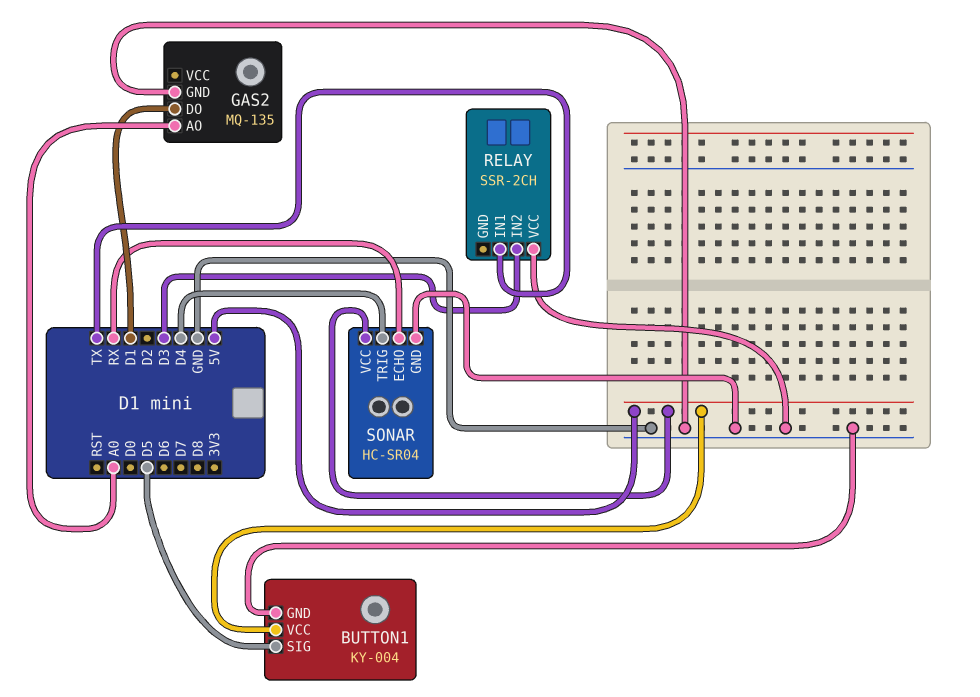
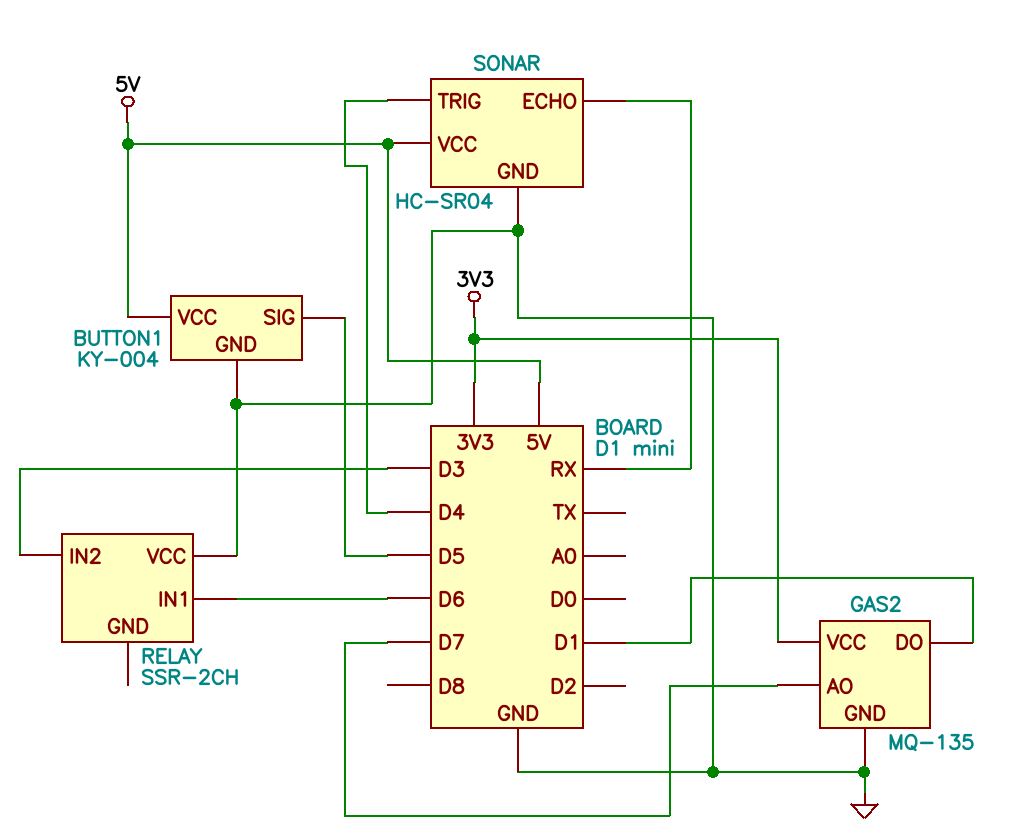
GAS2 pin AO: A0 -> D7
GAS2 pin VCC: none -> 3V3
RELAY pin IN1: TX -> D6

